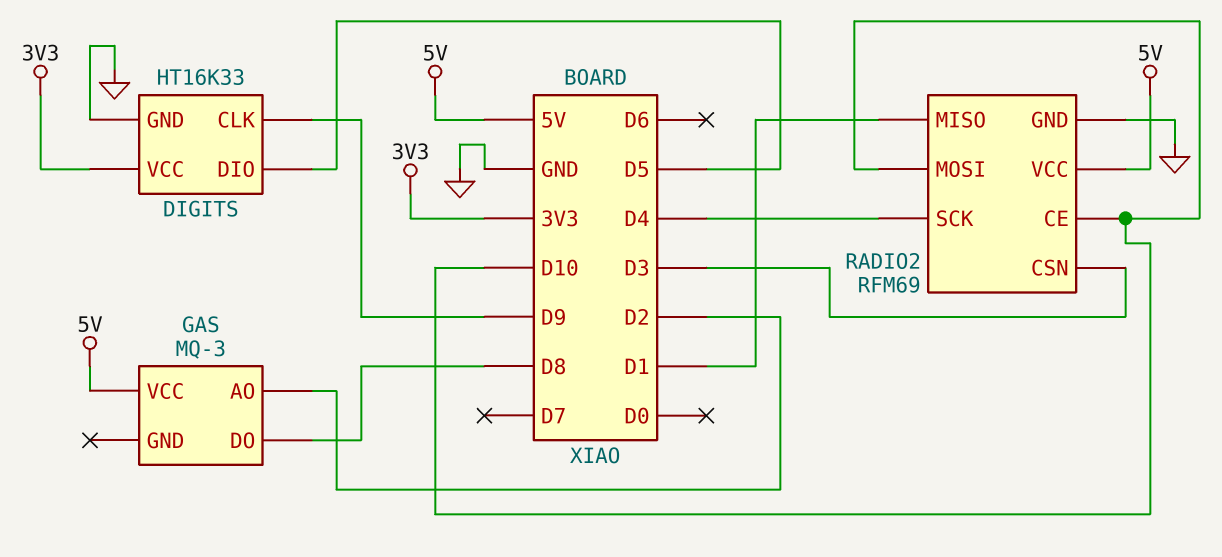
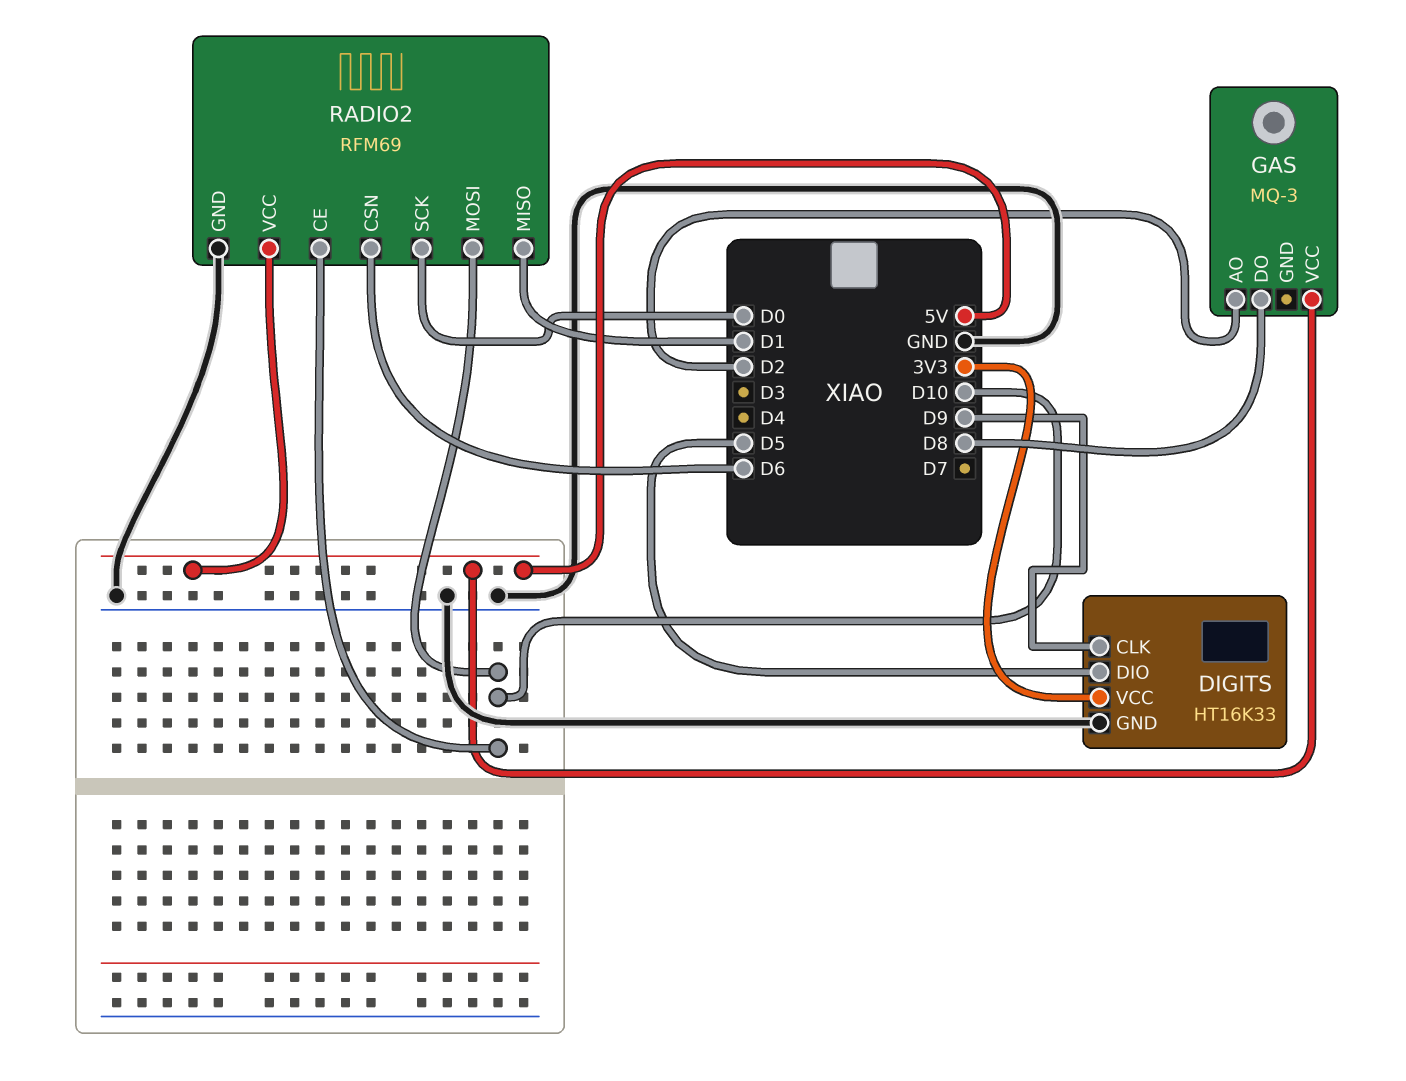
RADIO2 pin CSN: D3 -> D6
RADIO2 pin SCK: D4 -> D0

